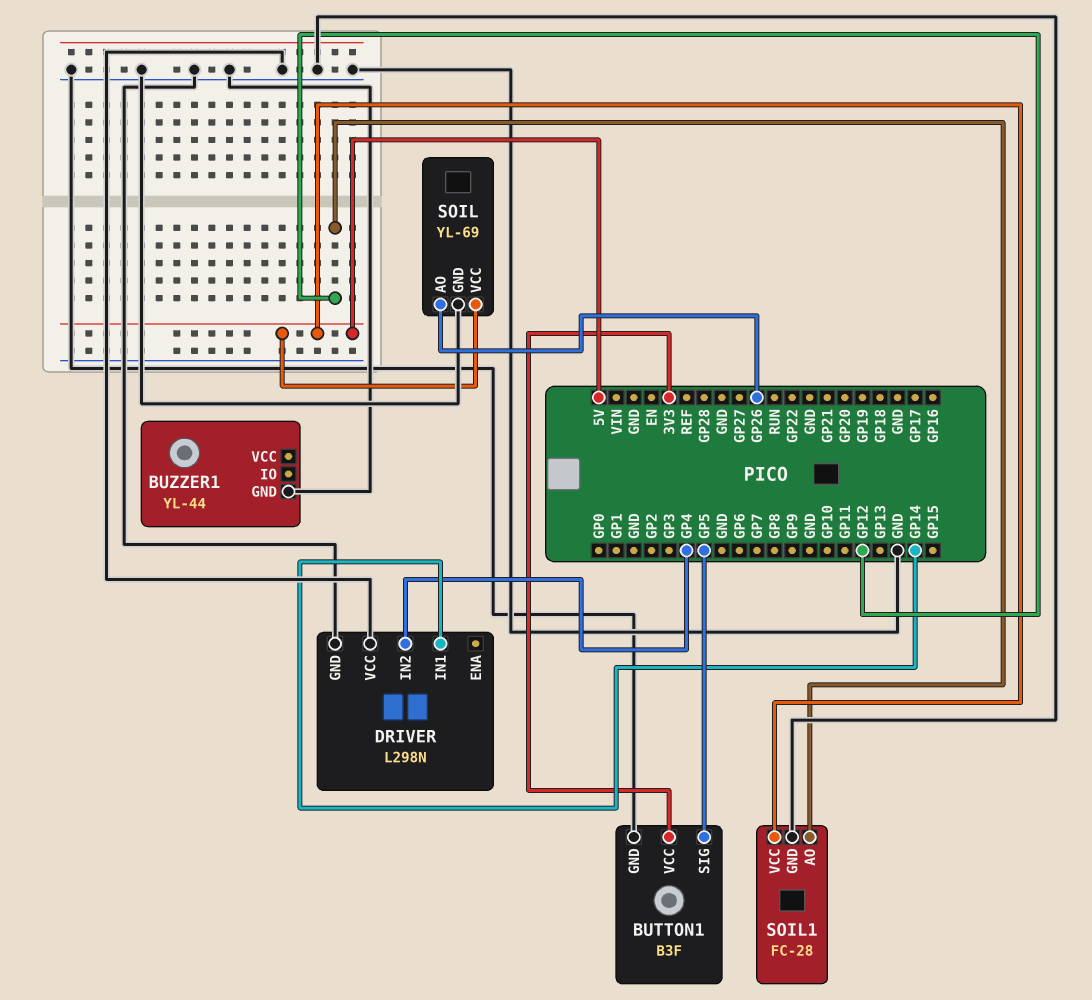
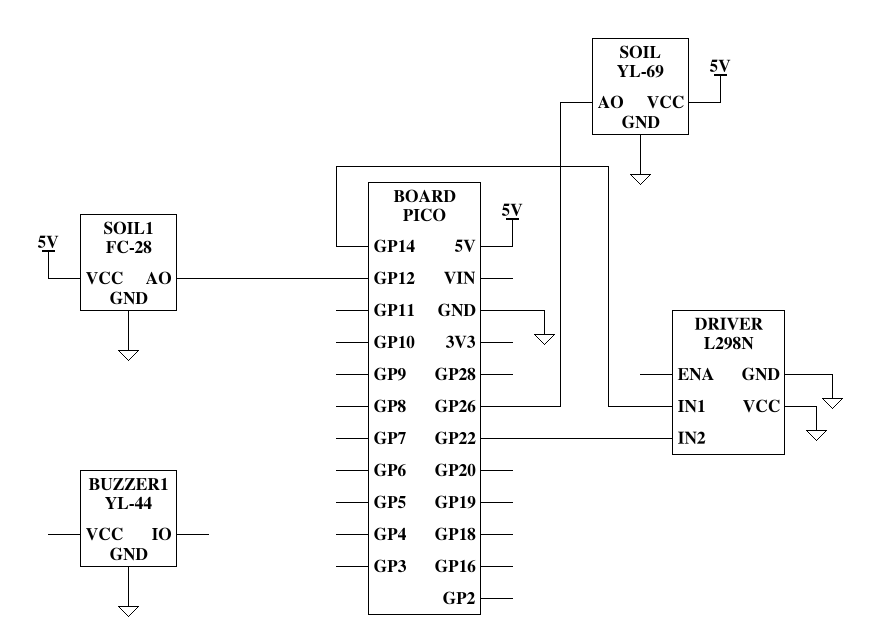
BUTTON1: B3F -> none
BUTTON1 pin GND: GND -> none
BUTTON1 pin SIG: GP5 -> none
BUTTON1 pin VCC: 3V3 -> none
DRIVER pin IN2: GP4 -> GP22

